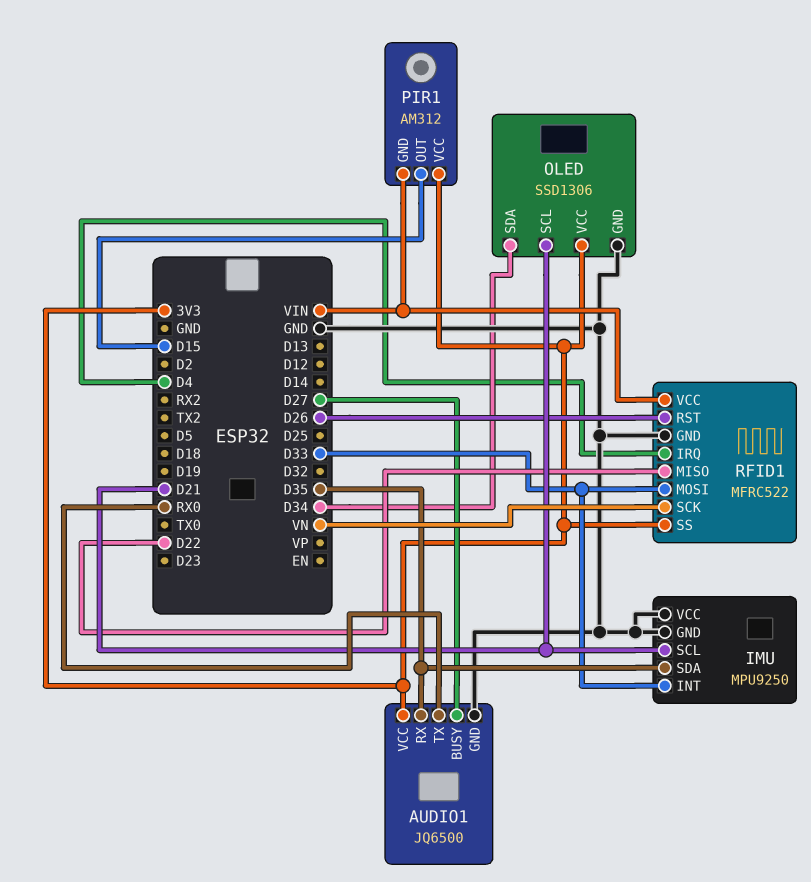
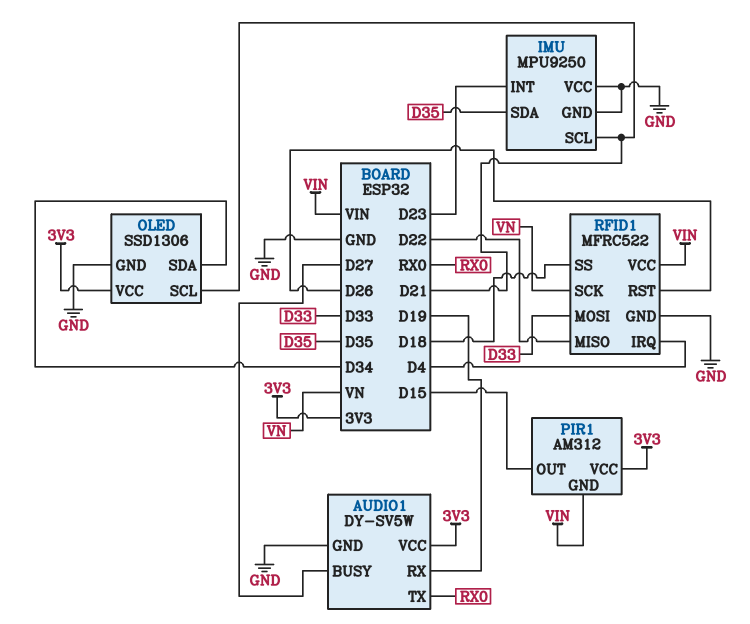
AUDIO1: JQ6500 -> DY-SV5W
AUDIO1 pin RX: D35 -> D19
IMU pin INT: D33 -> D23
RFID1 pin SS: 3V3 -> D18

